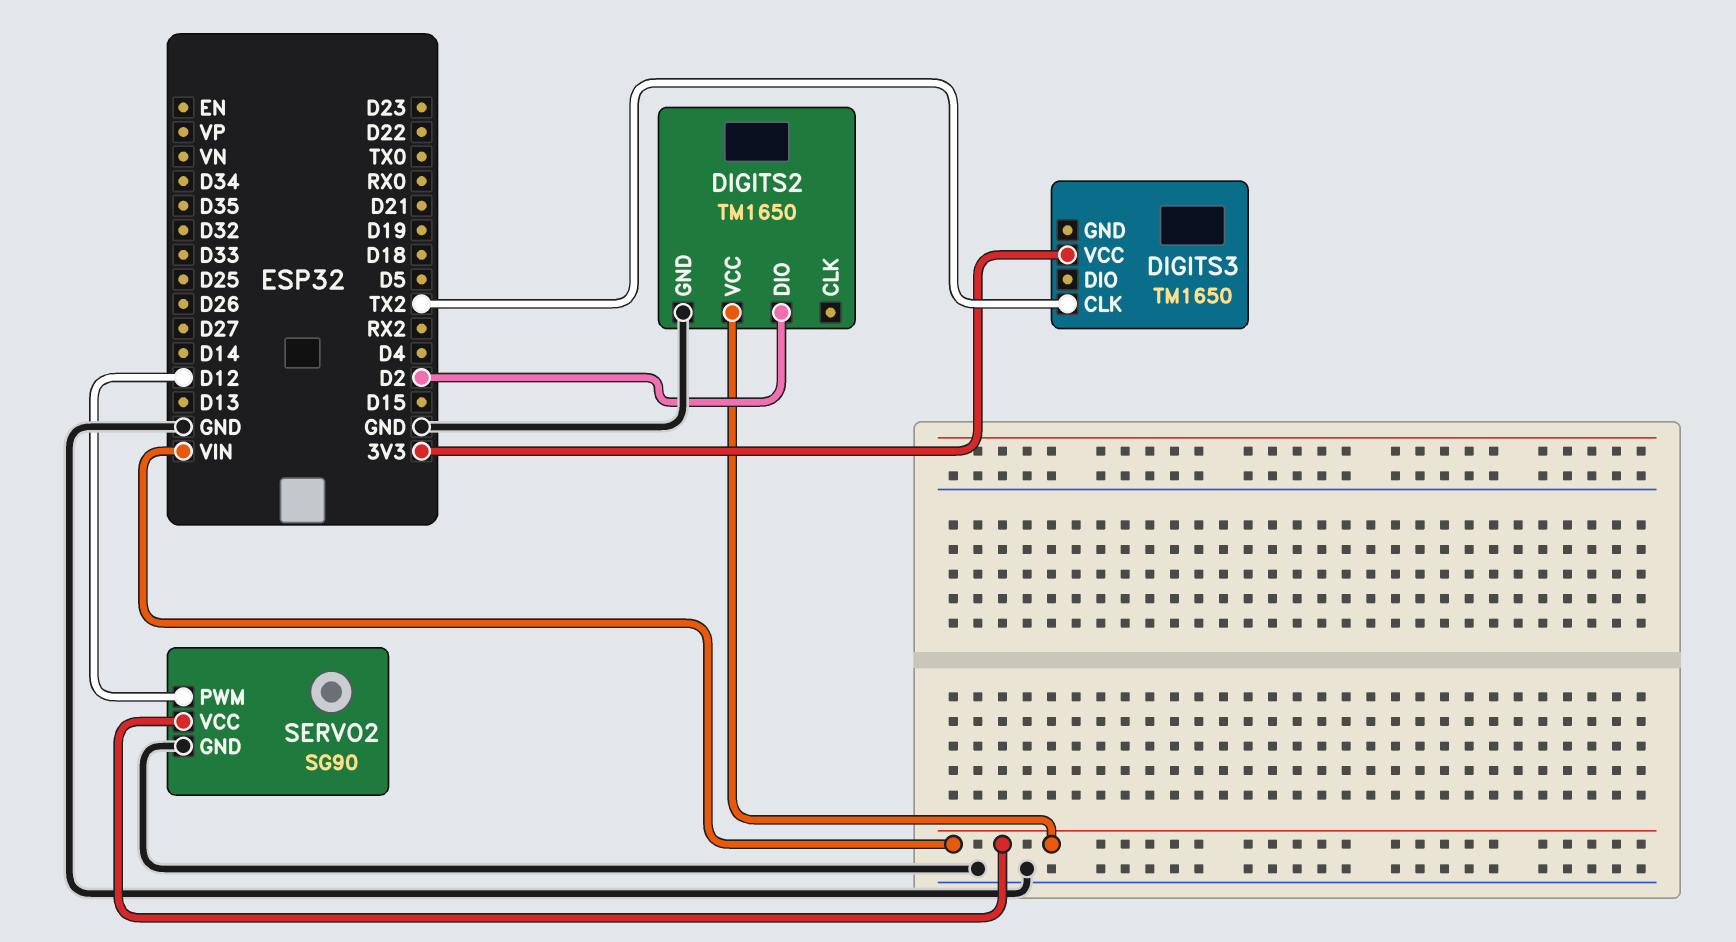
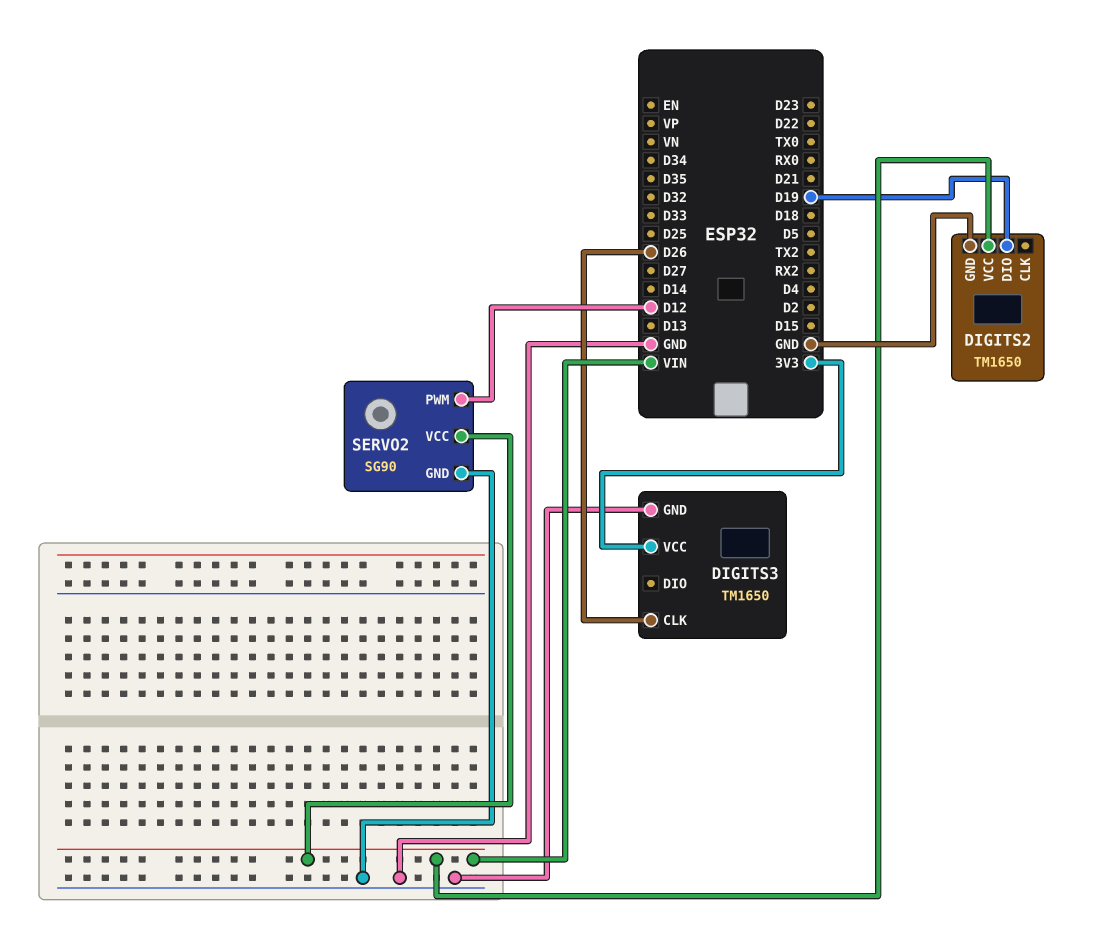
DIGITS2 pin DIO: D2 -> D19
DIGITS3 pin CLK: TX2 -> D26
DIGITS3 pin GND: none -> GND

